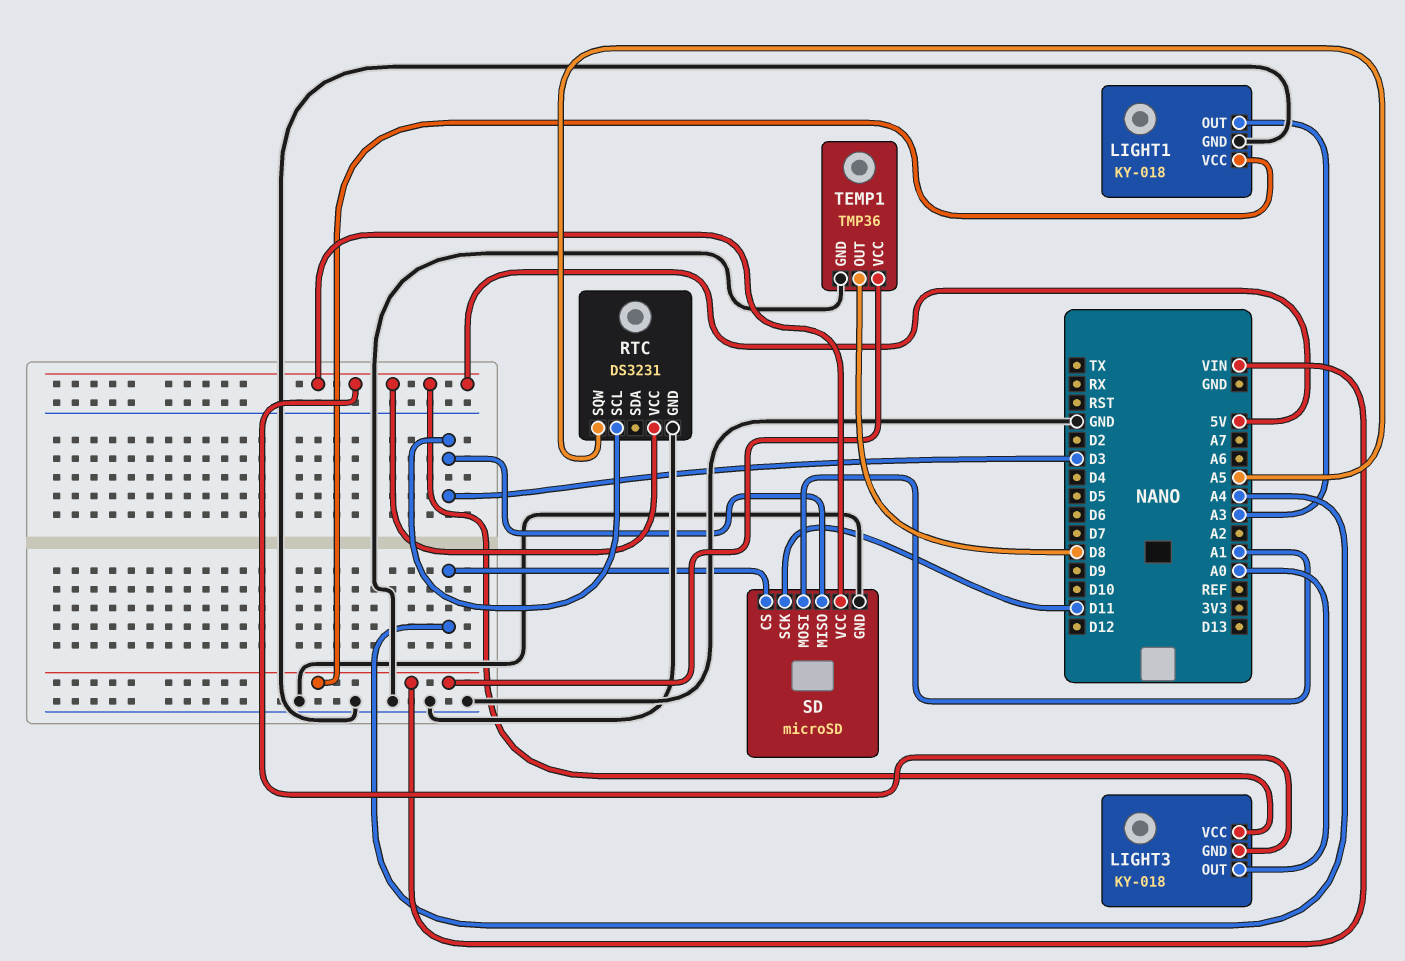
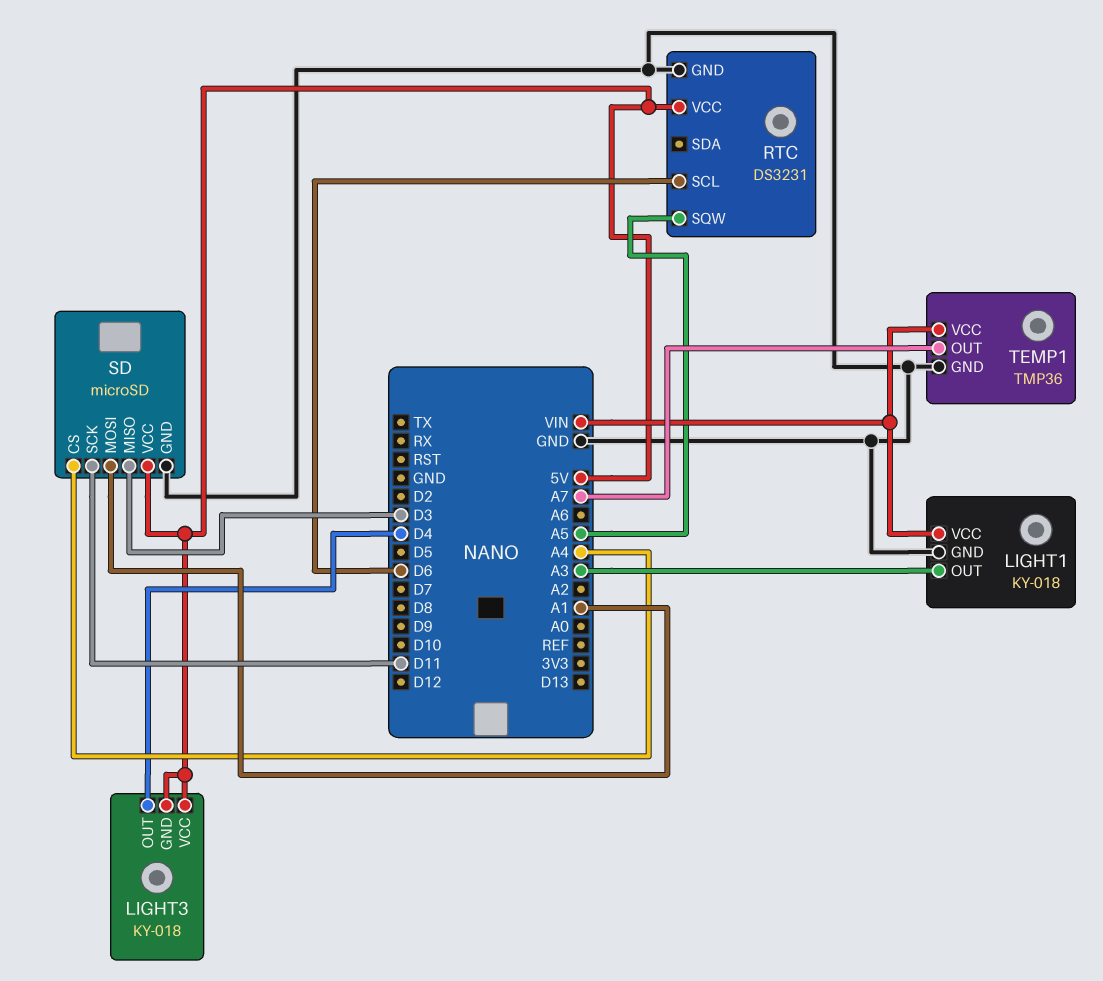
LIGHT3 pin OUT: A0 -> D4
RTC pin SCL: D3 -> D6
TEMP1 pin OUT: D8 -> A7

